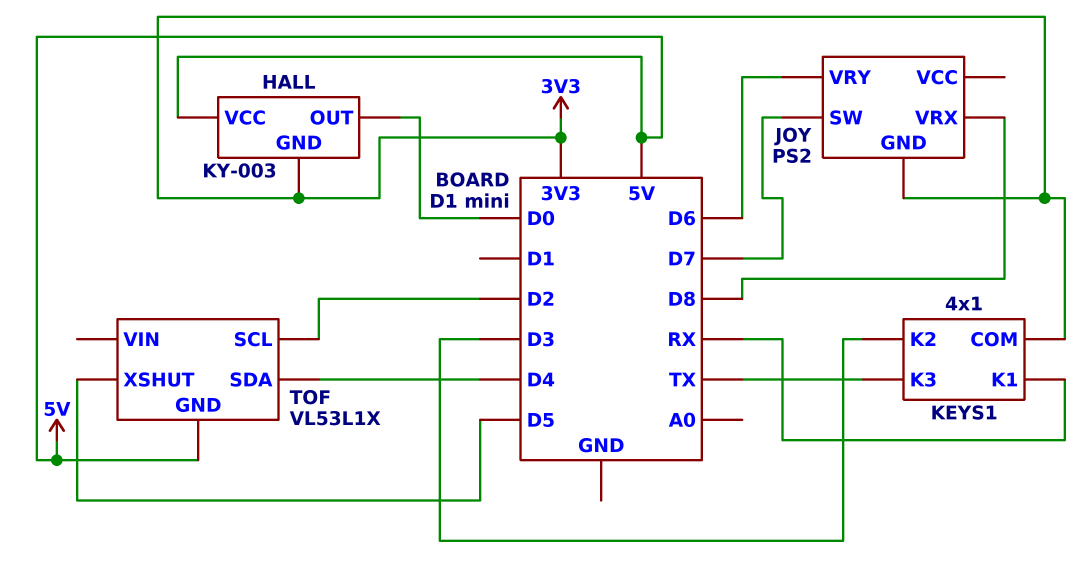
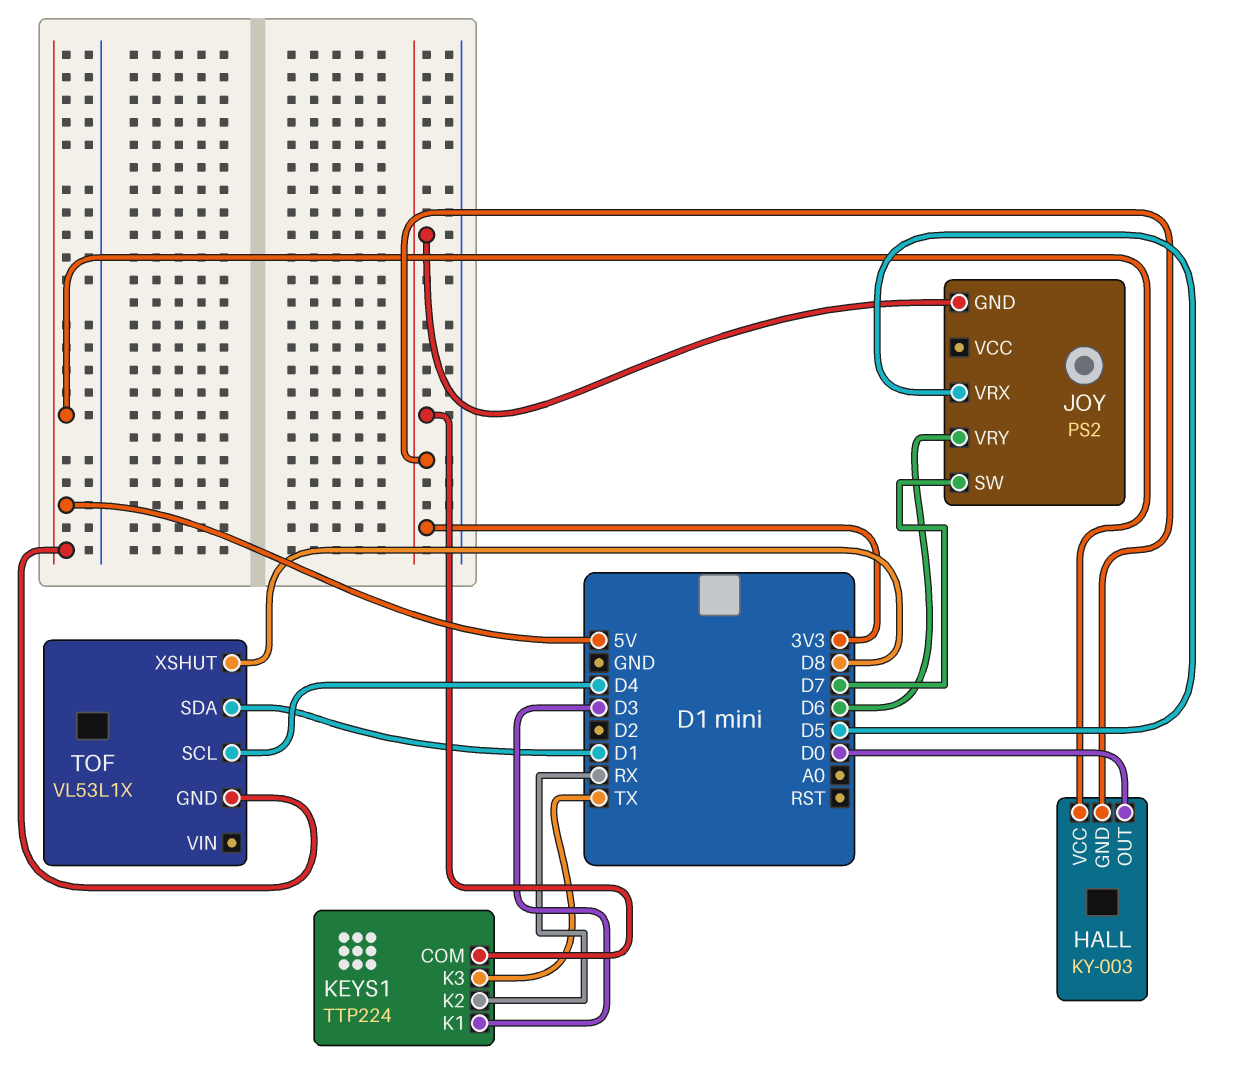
JOY pin VRX: D8 -> D5
KEYS1: 4x1 -> TTP224
KEYS1 pin K1: RX -> D3
KEYS1 pin K2: D3 -> RX
TOF pin SCL: D2 -> D4
TOF pin SDA: D4 -> D1
TOF pin XSHUT: D5 -> D8

